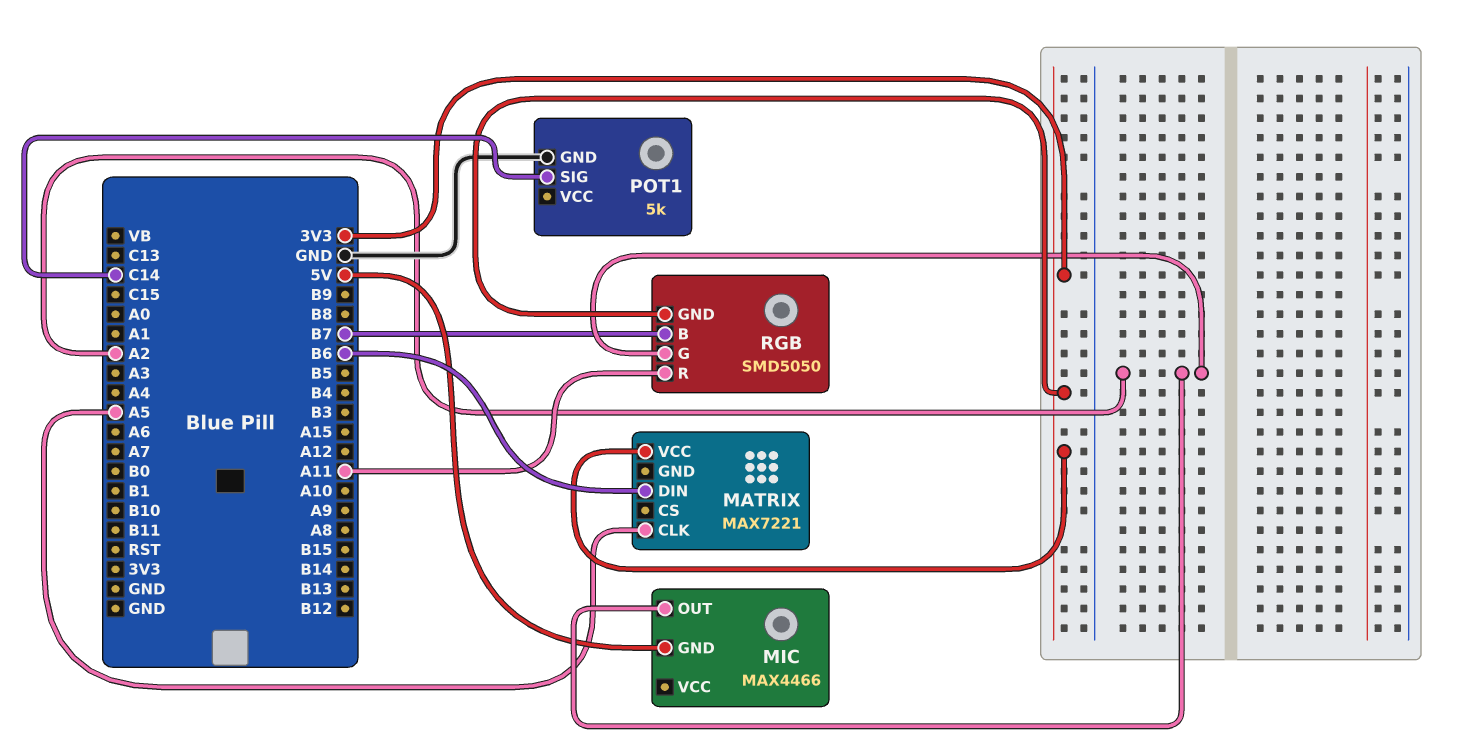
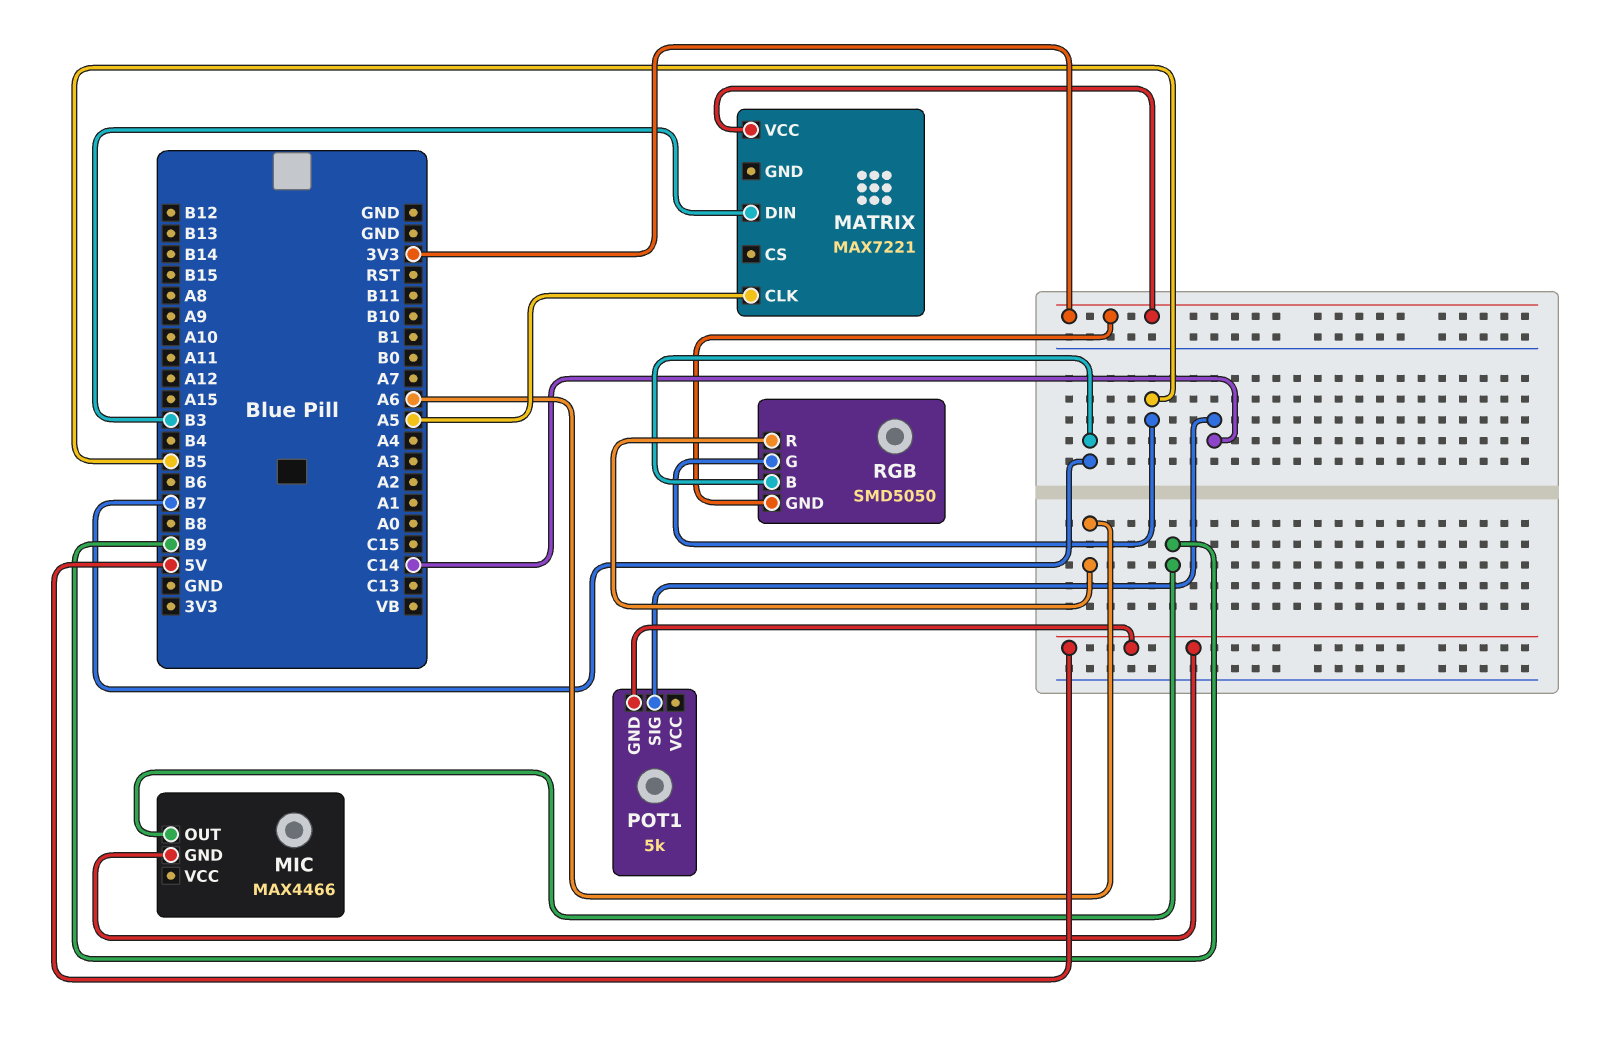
MATRIX pin DIN: B6 -> B3
MIC pin OUT: A2 -> B9
POT1 pin GND: GND -> 5V
RGB pin G: A2 -> B5
RGB pin R: A11 -> A6

